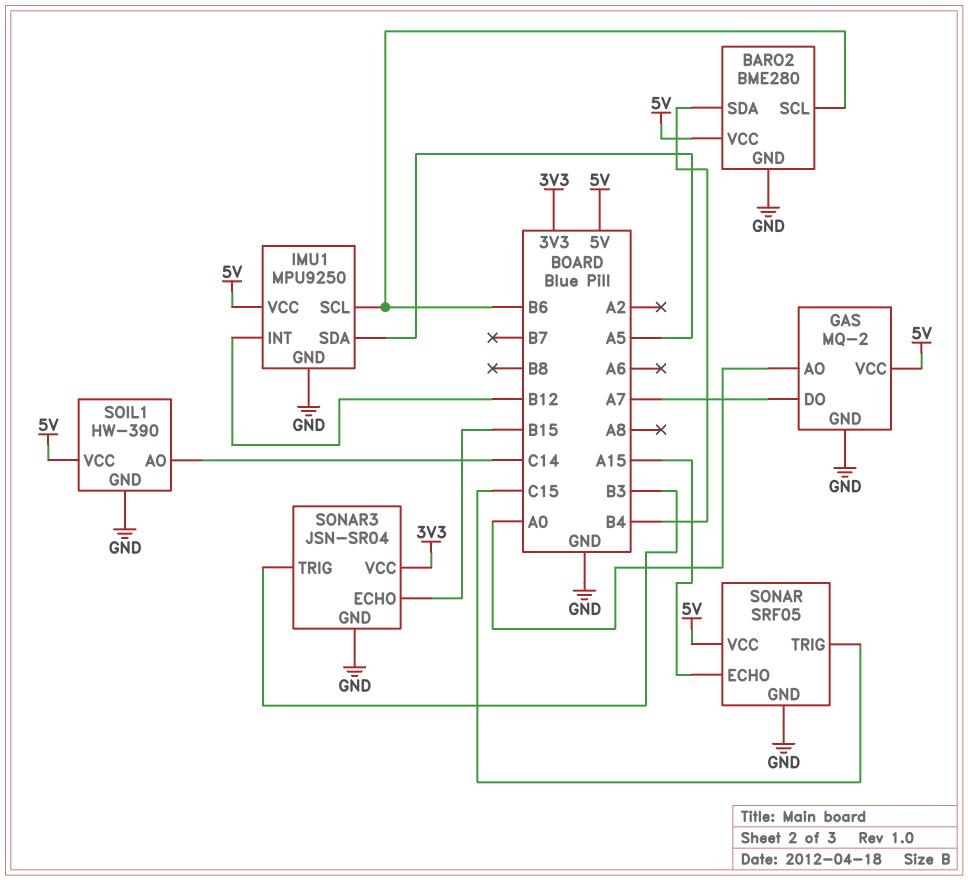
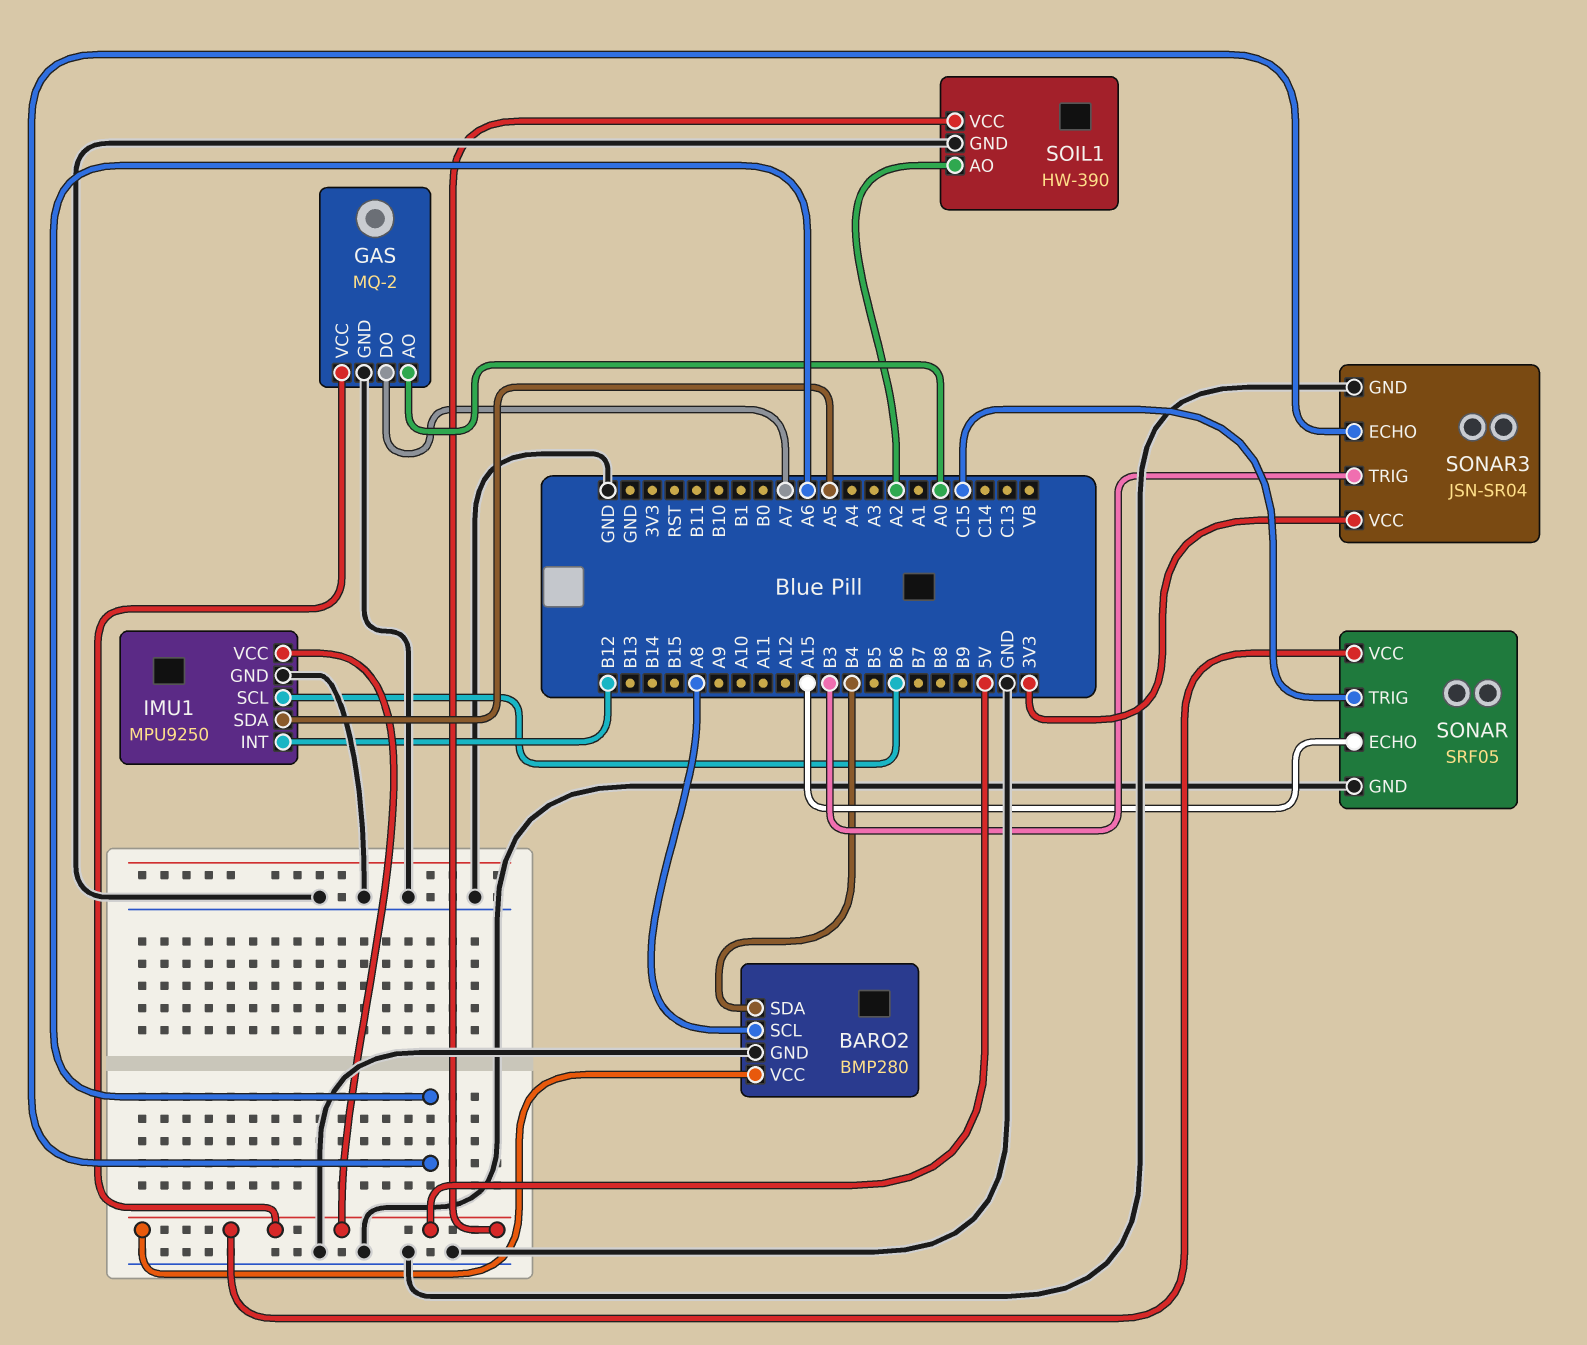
BARO2: BME280 -> BMP280
BARO2 pin SCL: B6 -> A8
SOIL1 pin AO: C14 -> A2
SONAR3 pin ECHO: B15 -> A6

